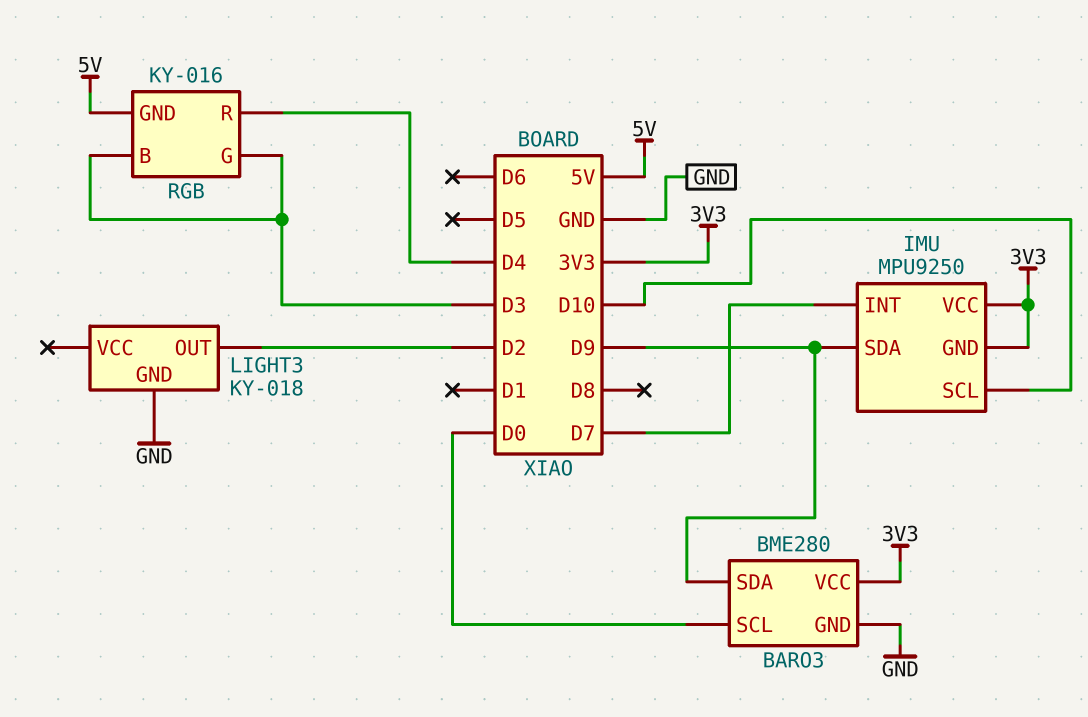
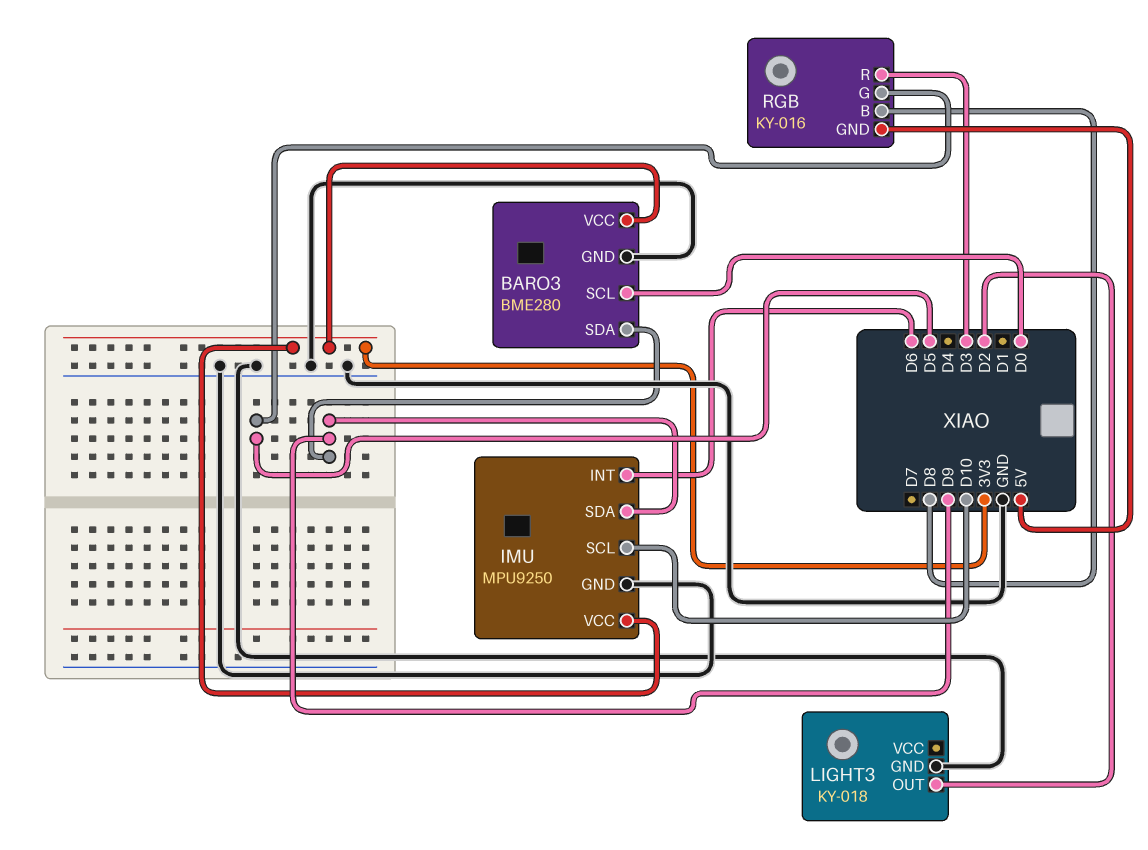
IMU pin GND: 3V3 -> GND
IMU pin INT: D7 -> D6
RGB pin B: D3 -> D8
RGB pin G: D3 -> D5
RGB pin R: D4 -> D3

